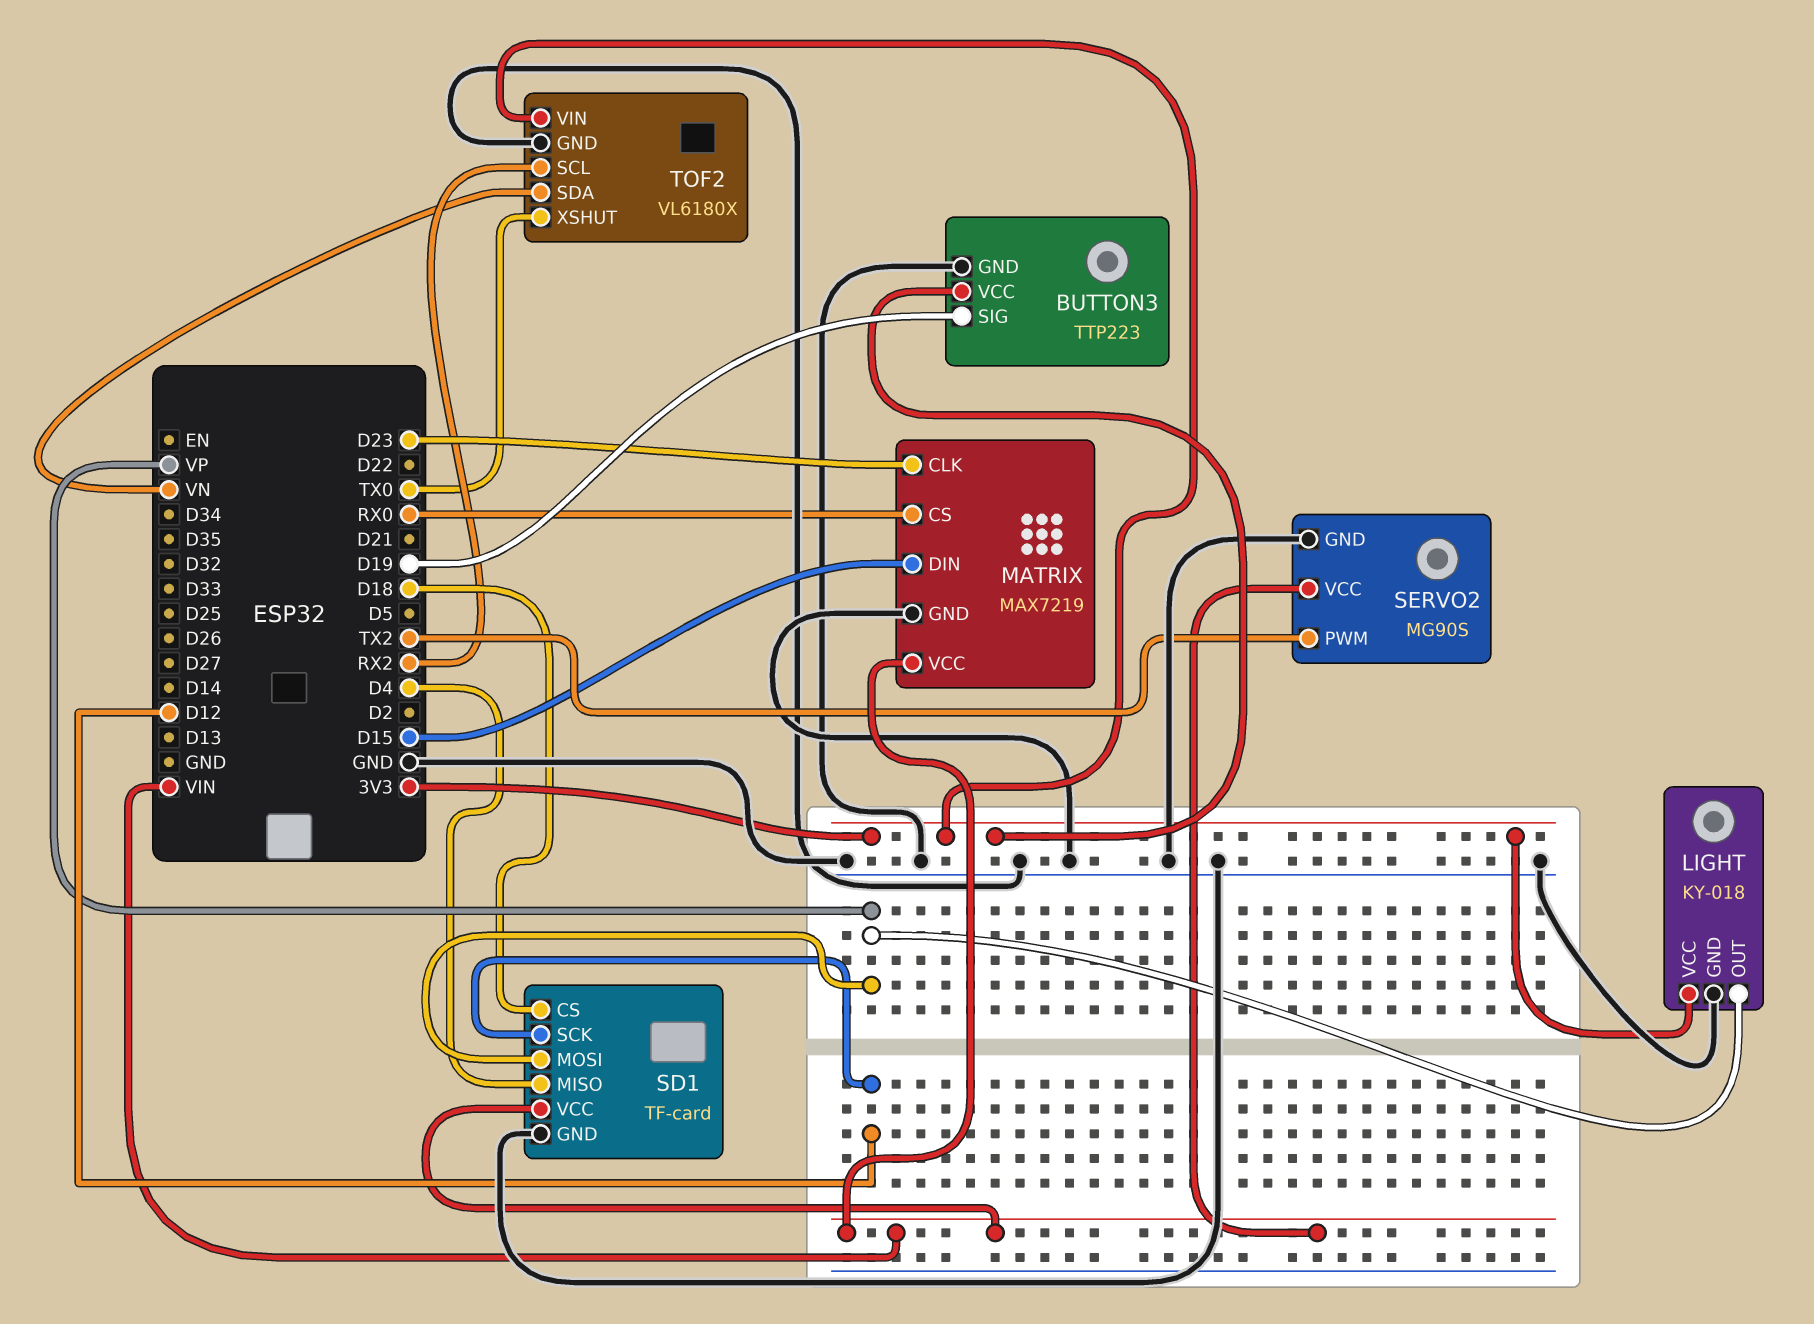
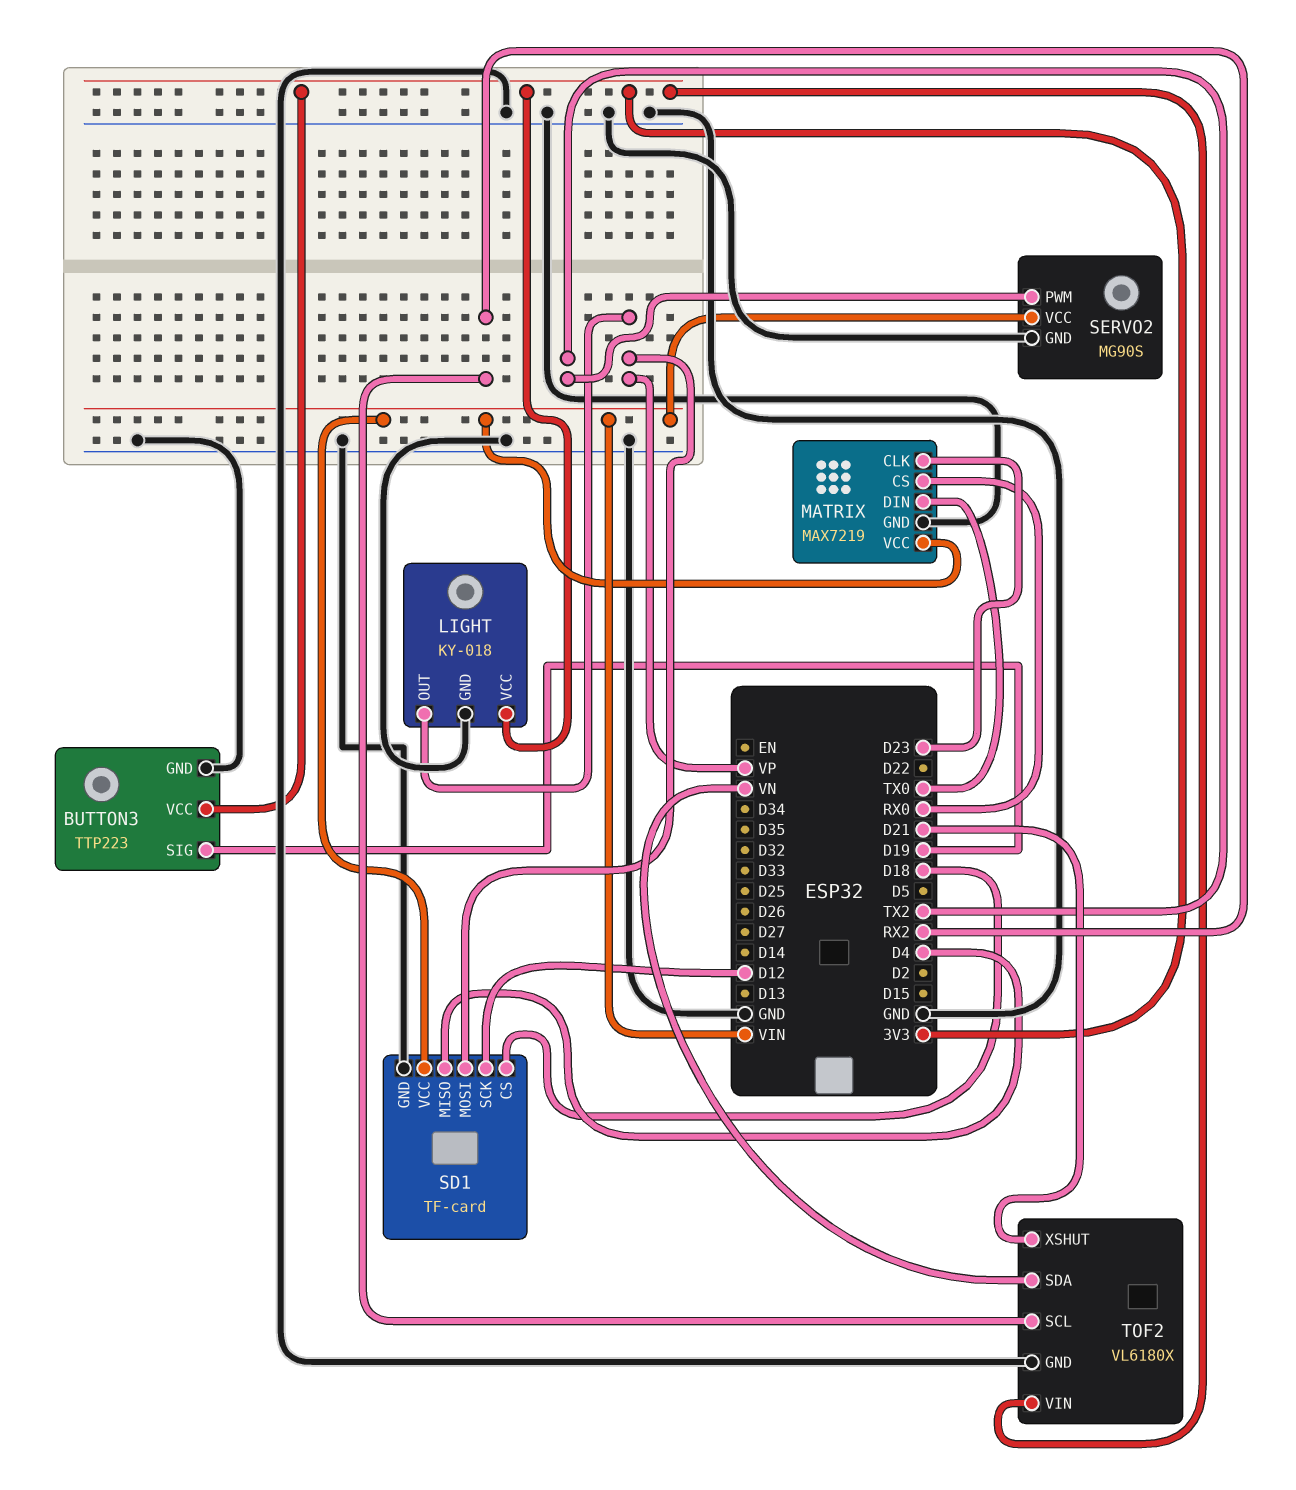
MATRIX pin DIN: D15 -> TX0
TOF2 pin XSHUT: TX0 -> D21

